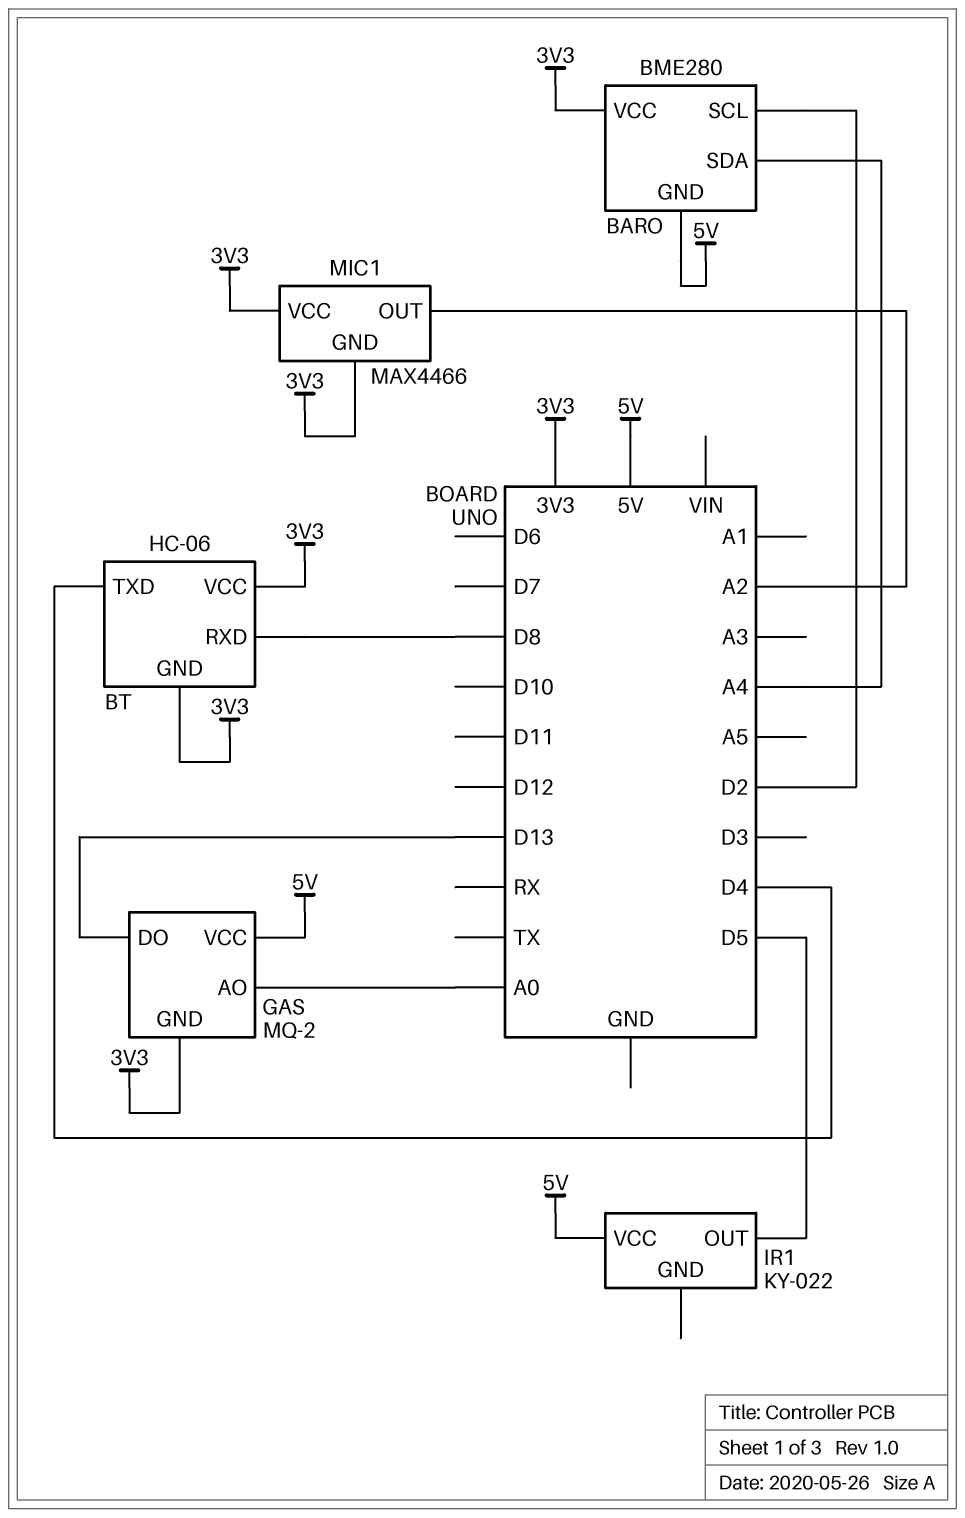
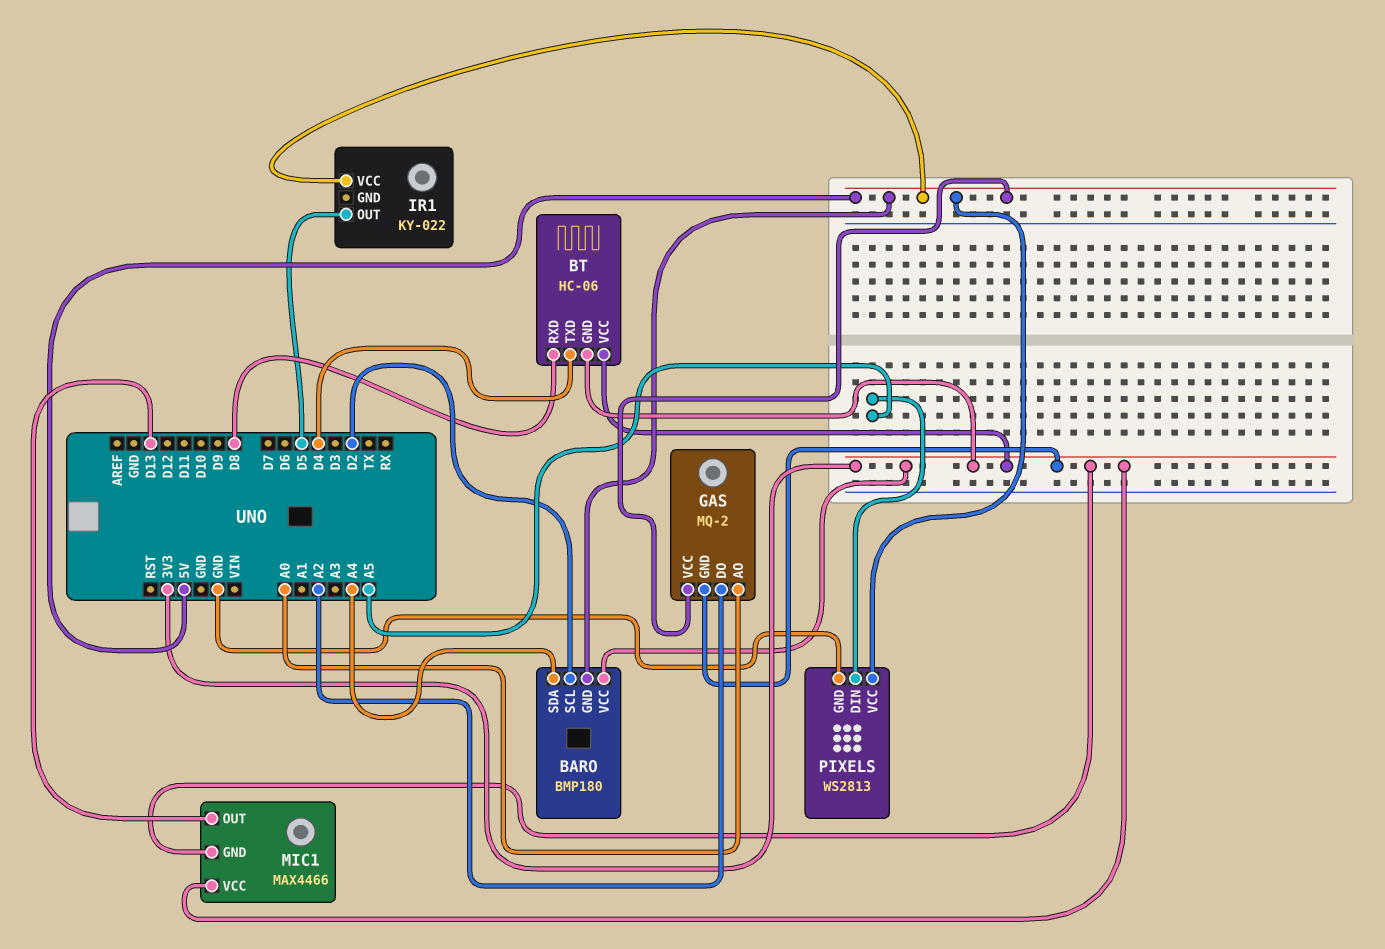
BARO: BME280 -> BMP180
GAS pin DO: D13 -> A2
MIC1 pin OUT: A2 -> D13
PIXELS: none -> WS2813
PIXELS pin DIN: none -> A5
PIXELS pin GND: none -> GND
PIXELS pin VCC: none -> 5V

